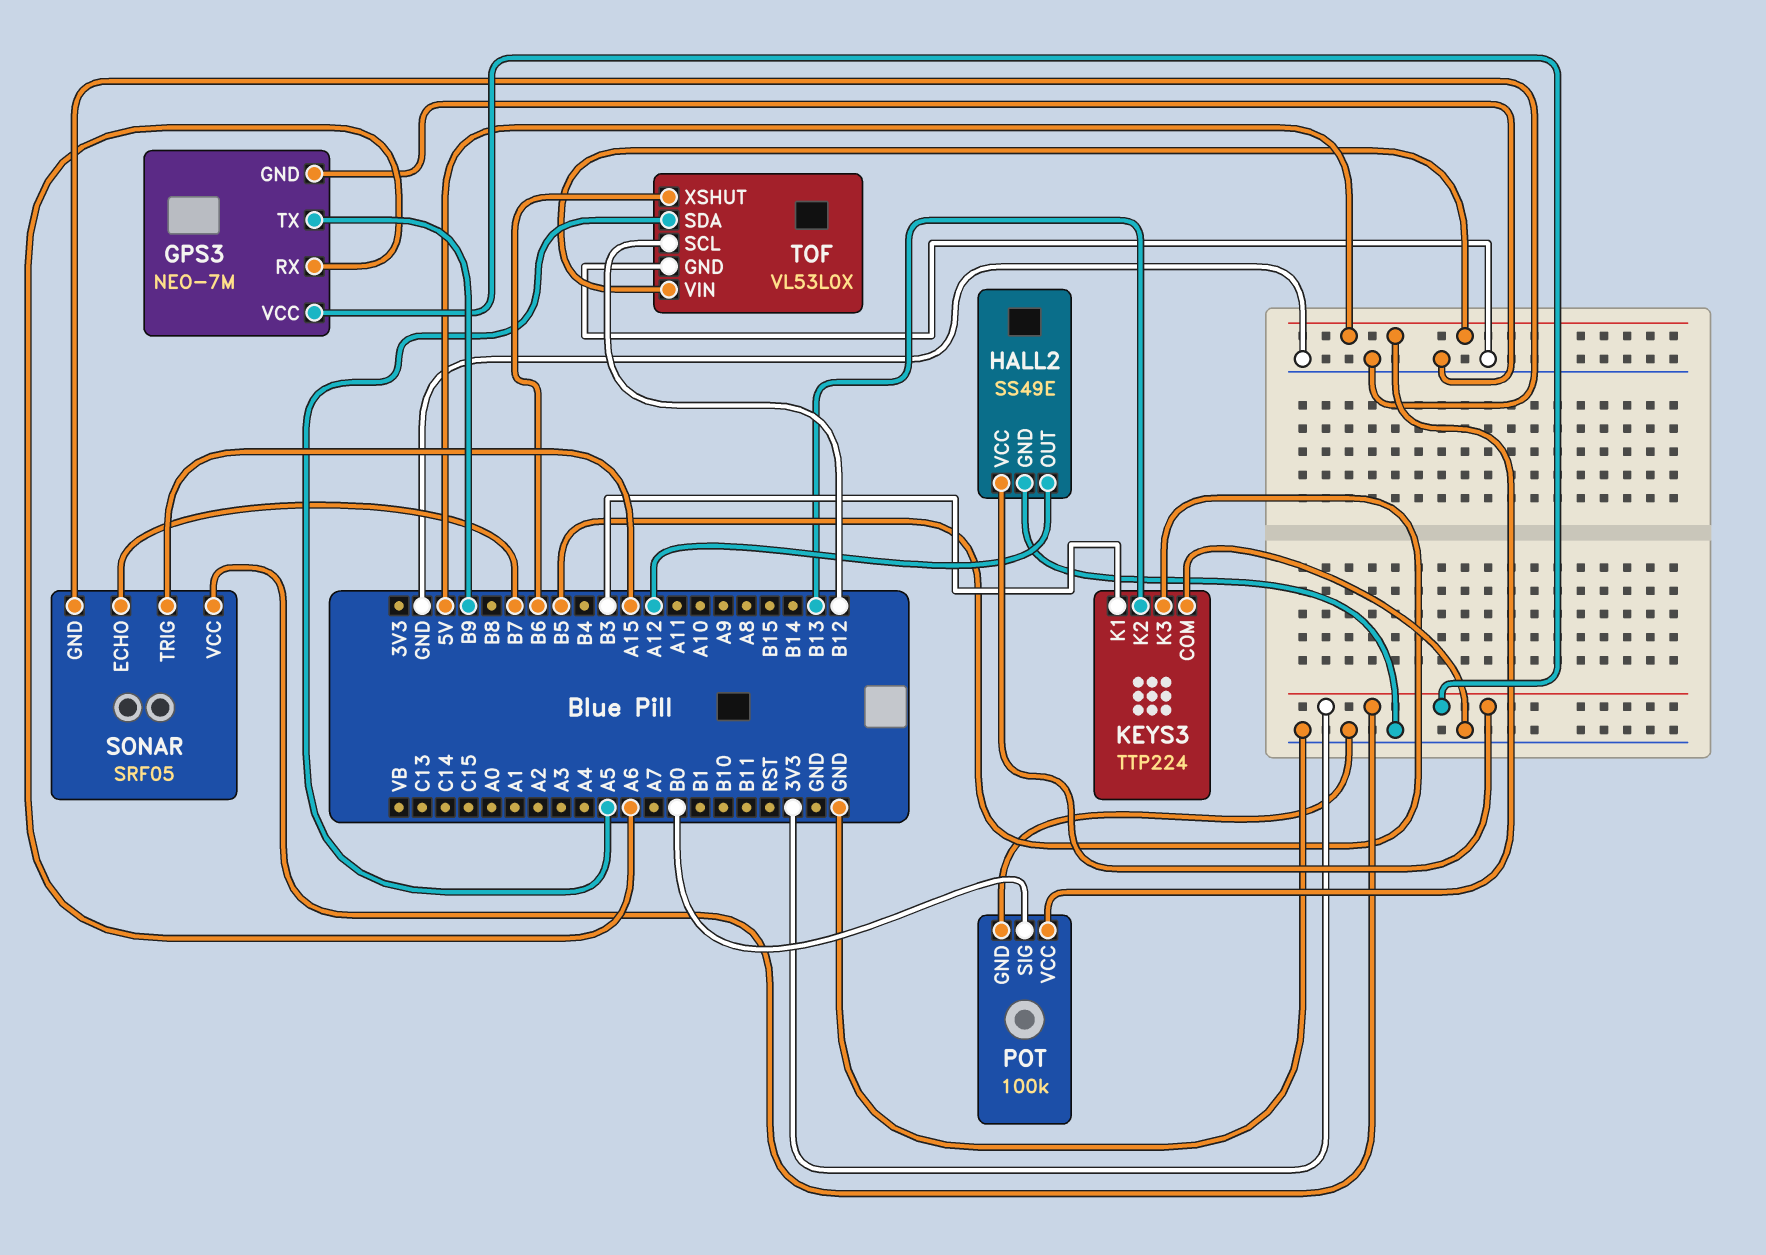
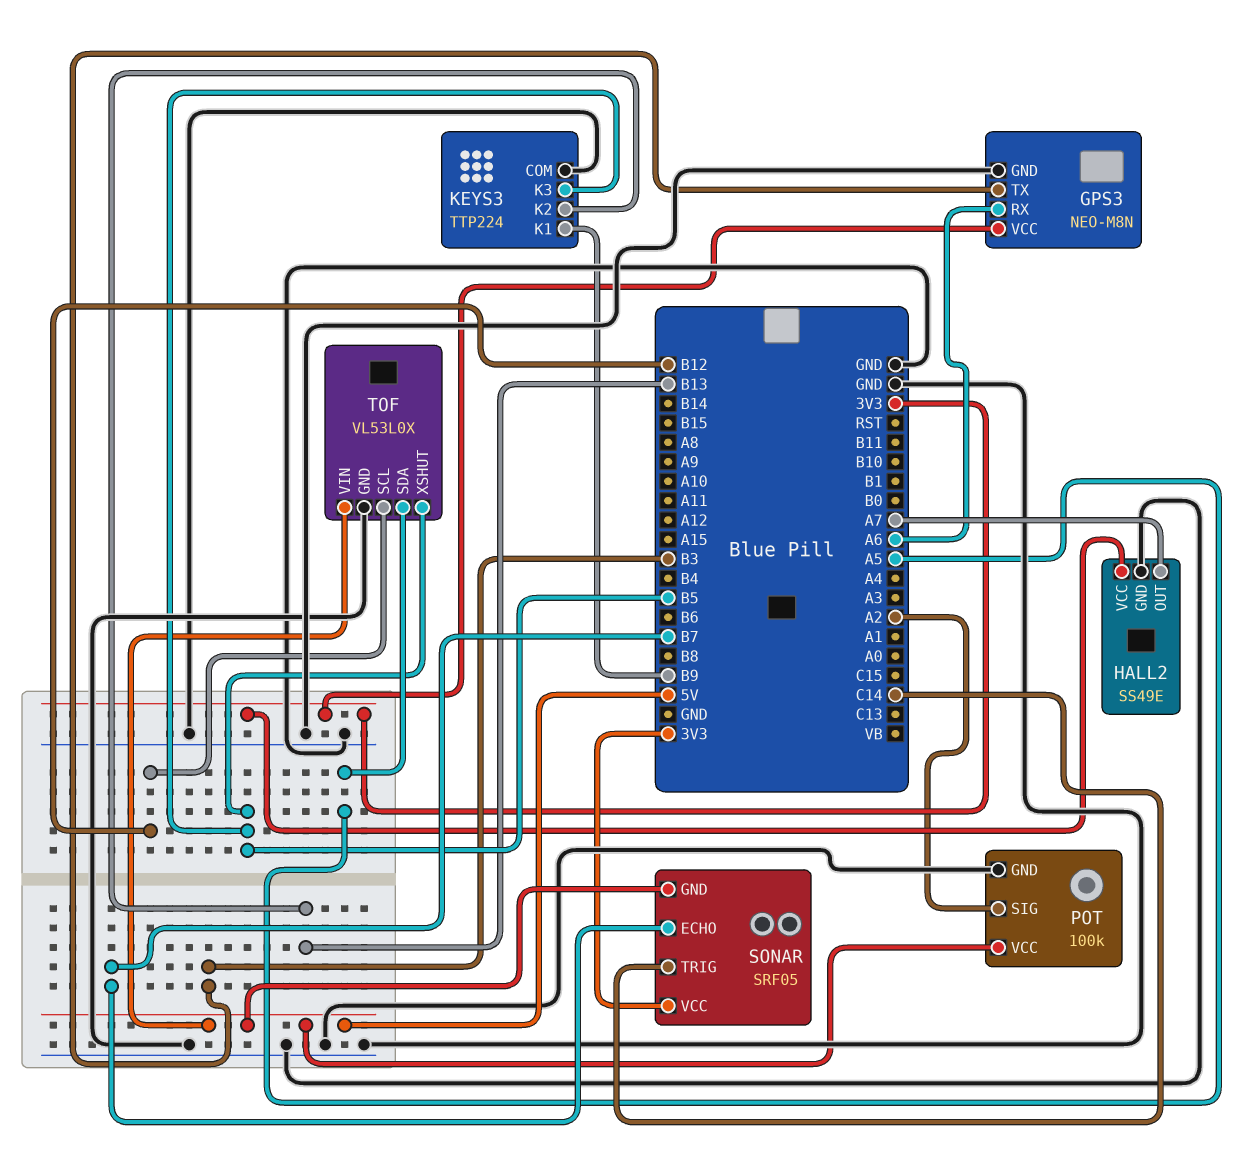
GPS3: NEO-7M -> NEO-M8N
GPS3 pin TX: B9 -> B3
HALL2 pin OUT: A12 -> A7
KEYS3 pin K1: B3 -> B9
POT pin SIG: B0 -> A2
SONAR pin GND: GND -> 5V
SONAR pin TRIG: A15 -> C14
TOF pin XSHUT: B6 -> B5

